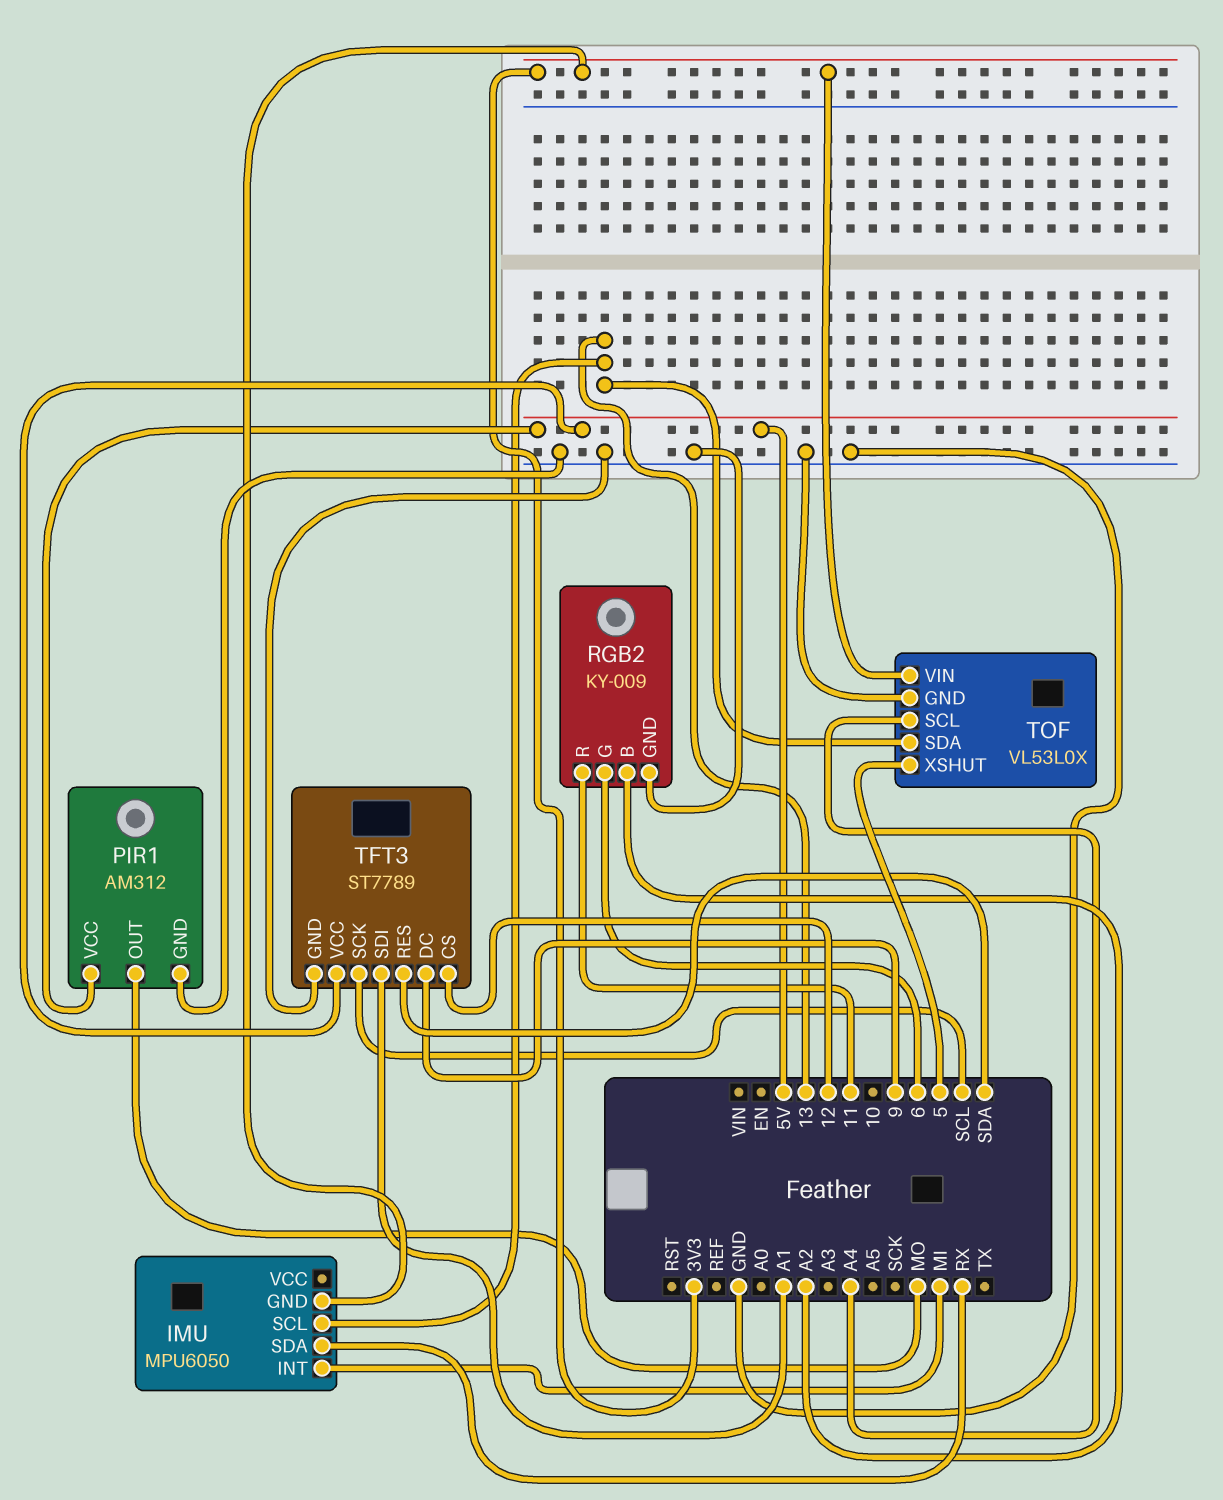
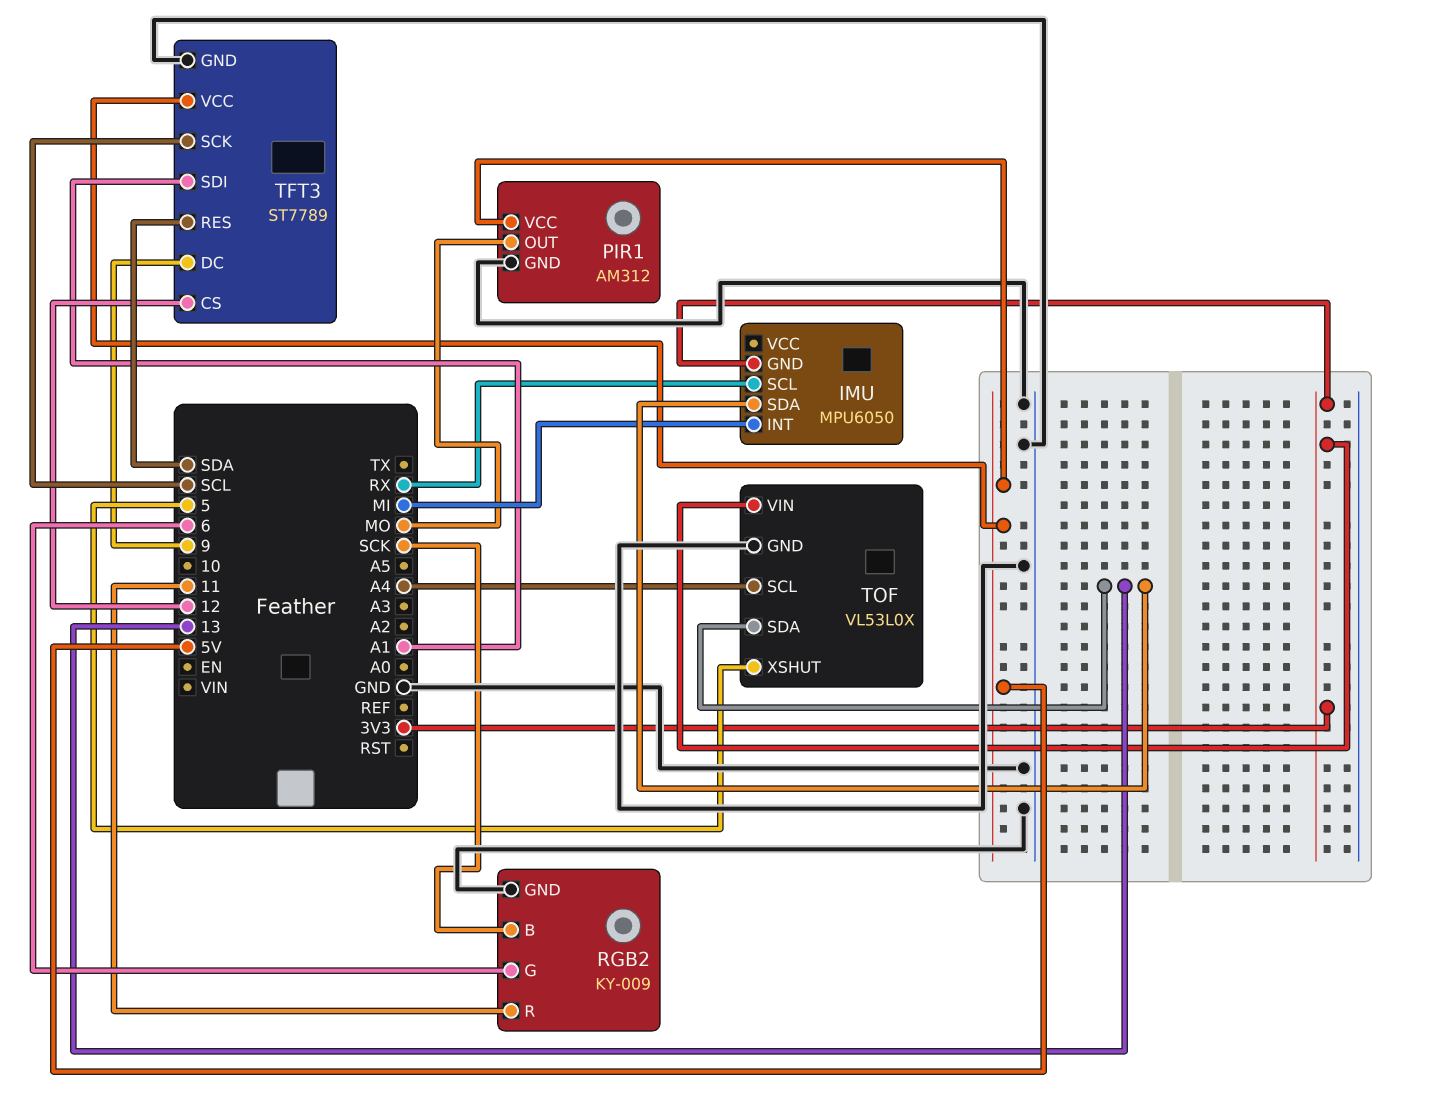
IMU pin SCL: 13 -> RX
IMU pin SDA: RX -> 13
RGB2 pin B: A2 -> SCK

